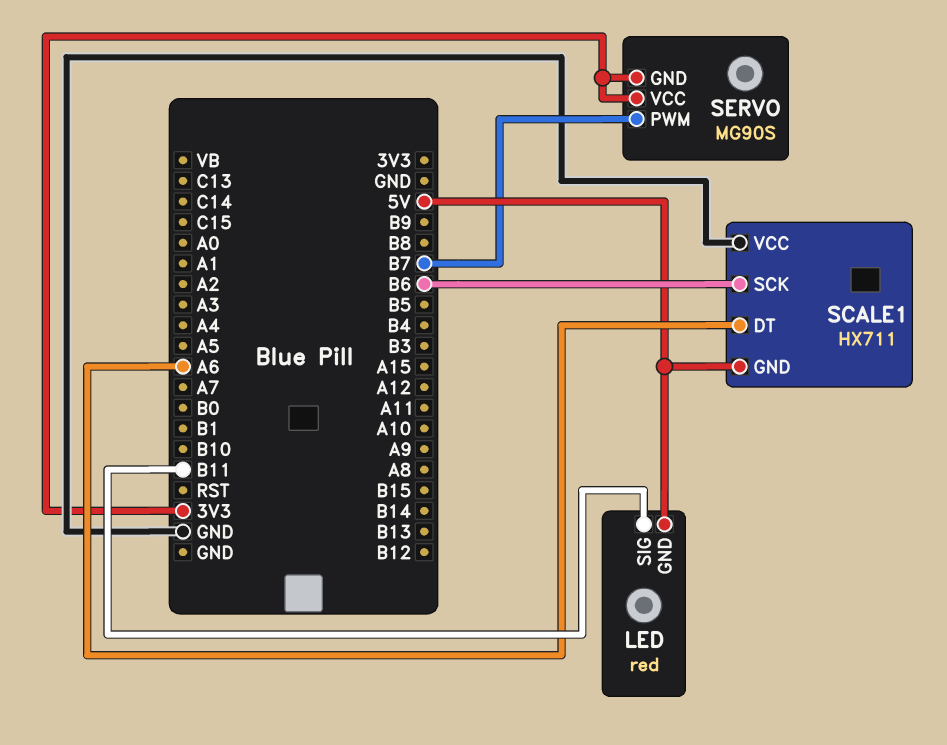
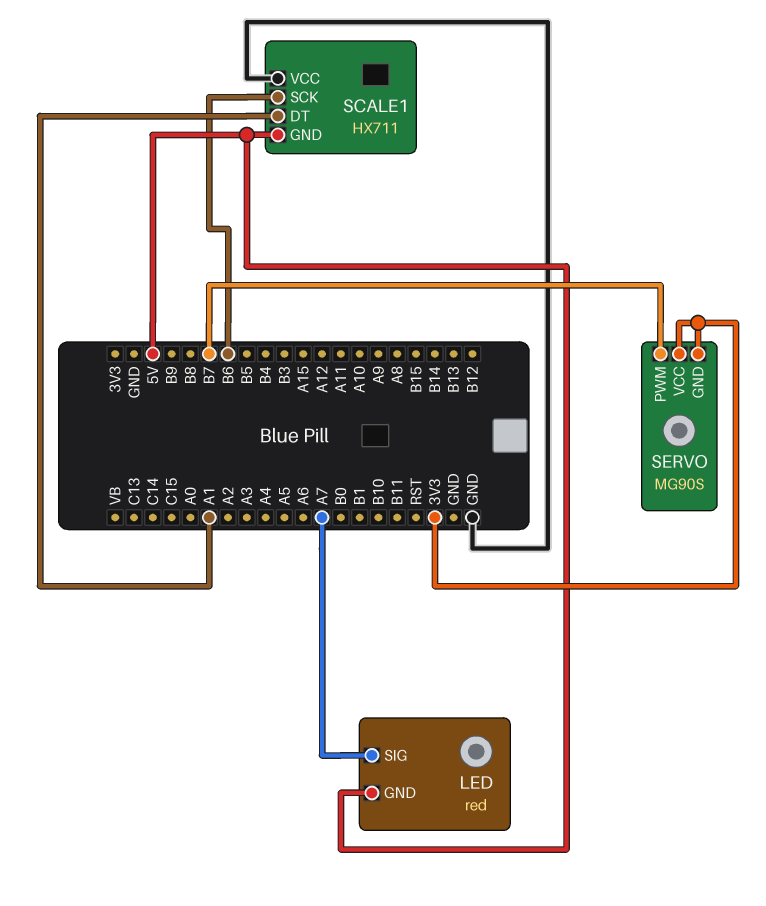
LED pin SIG: B11 -> A7
SCALE1 pin DT: A6 -> A1

